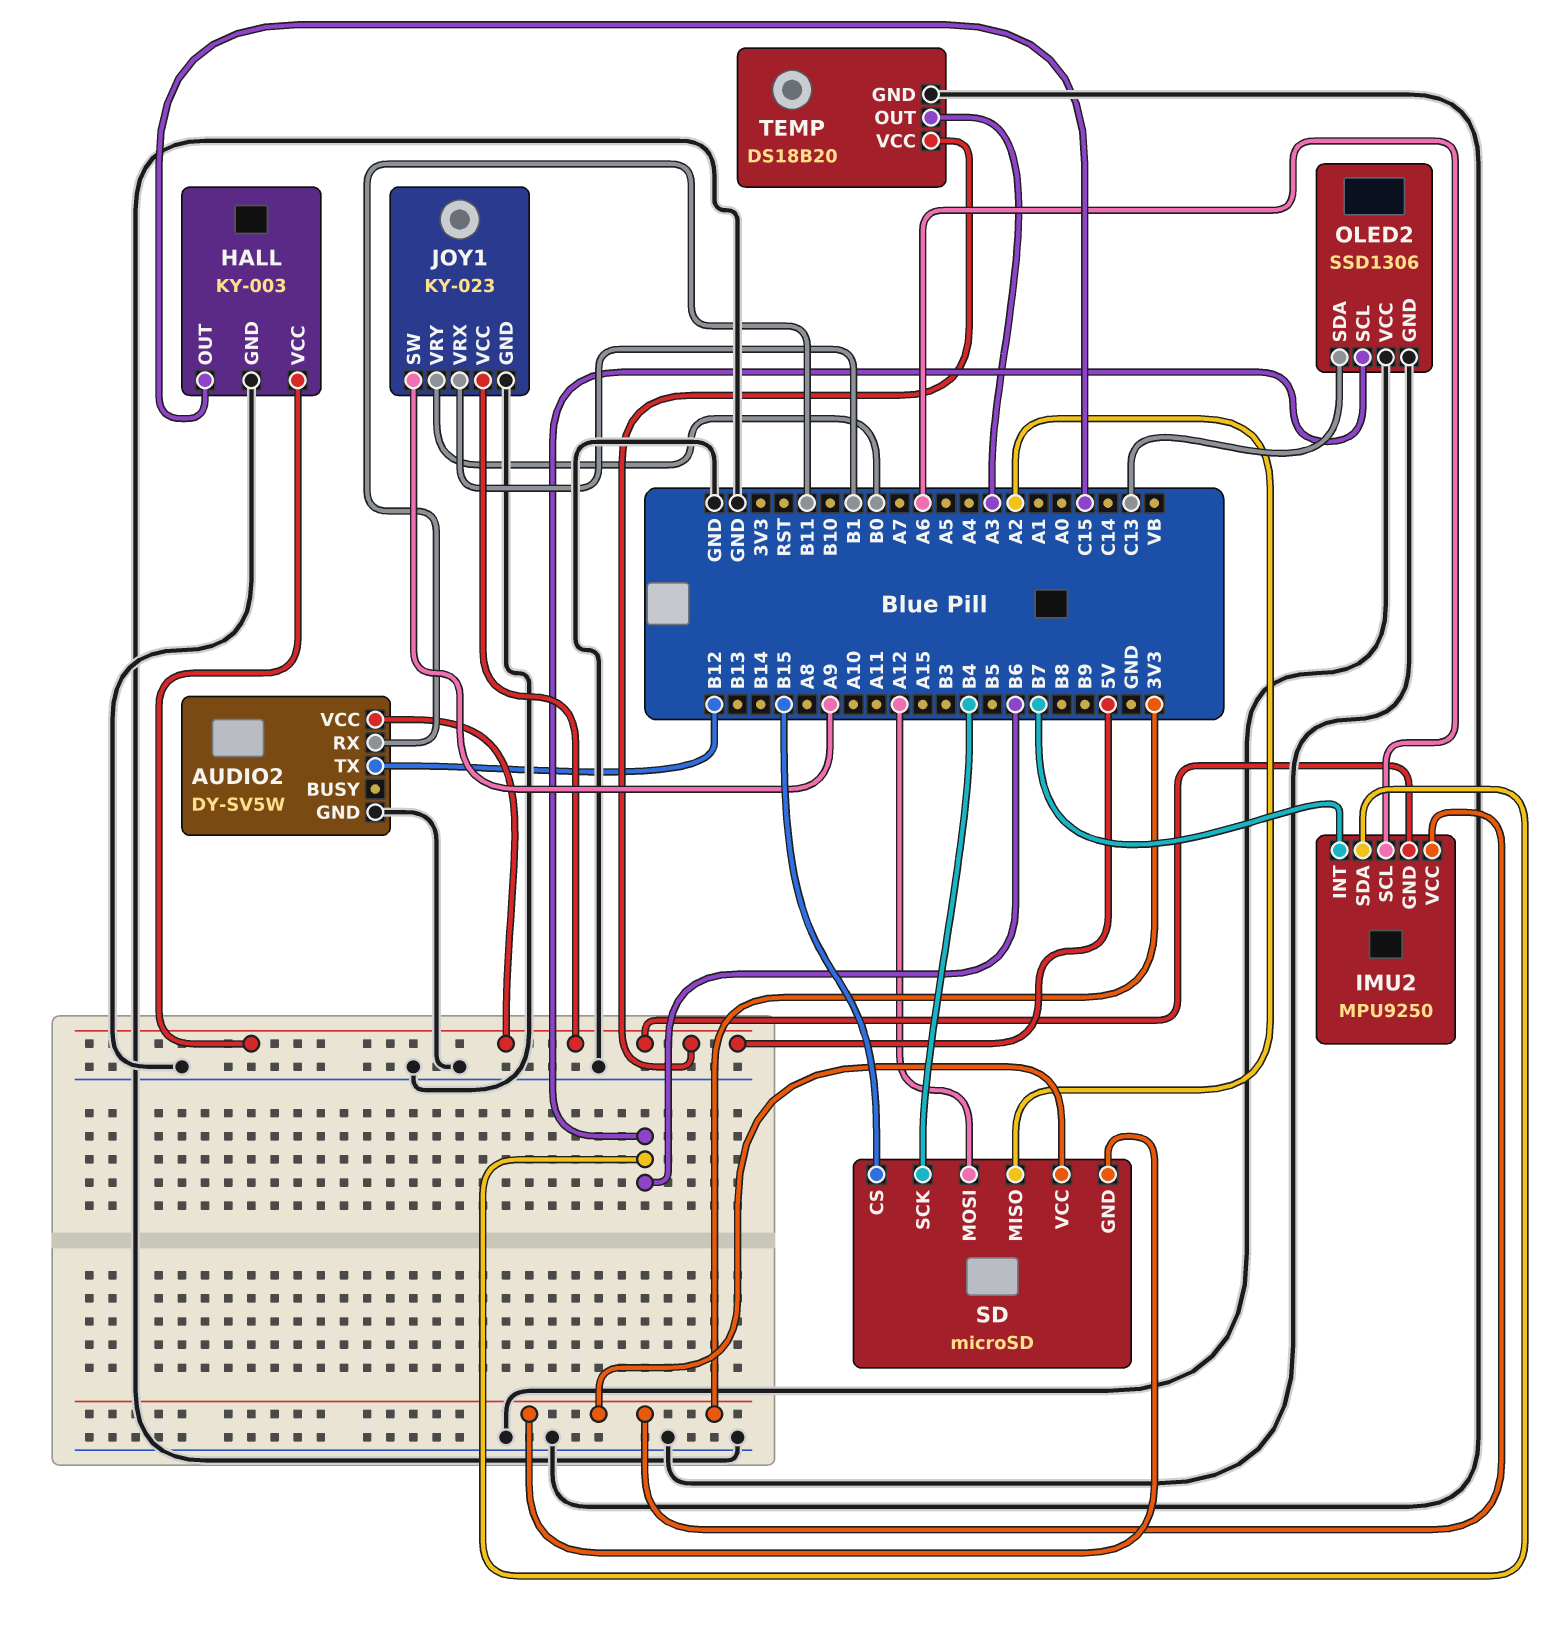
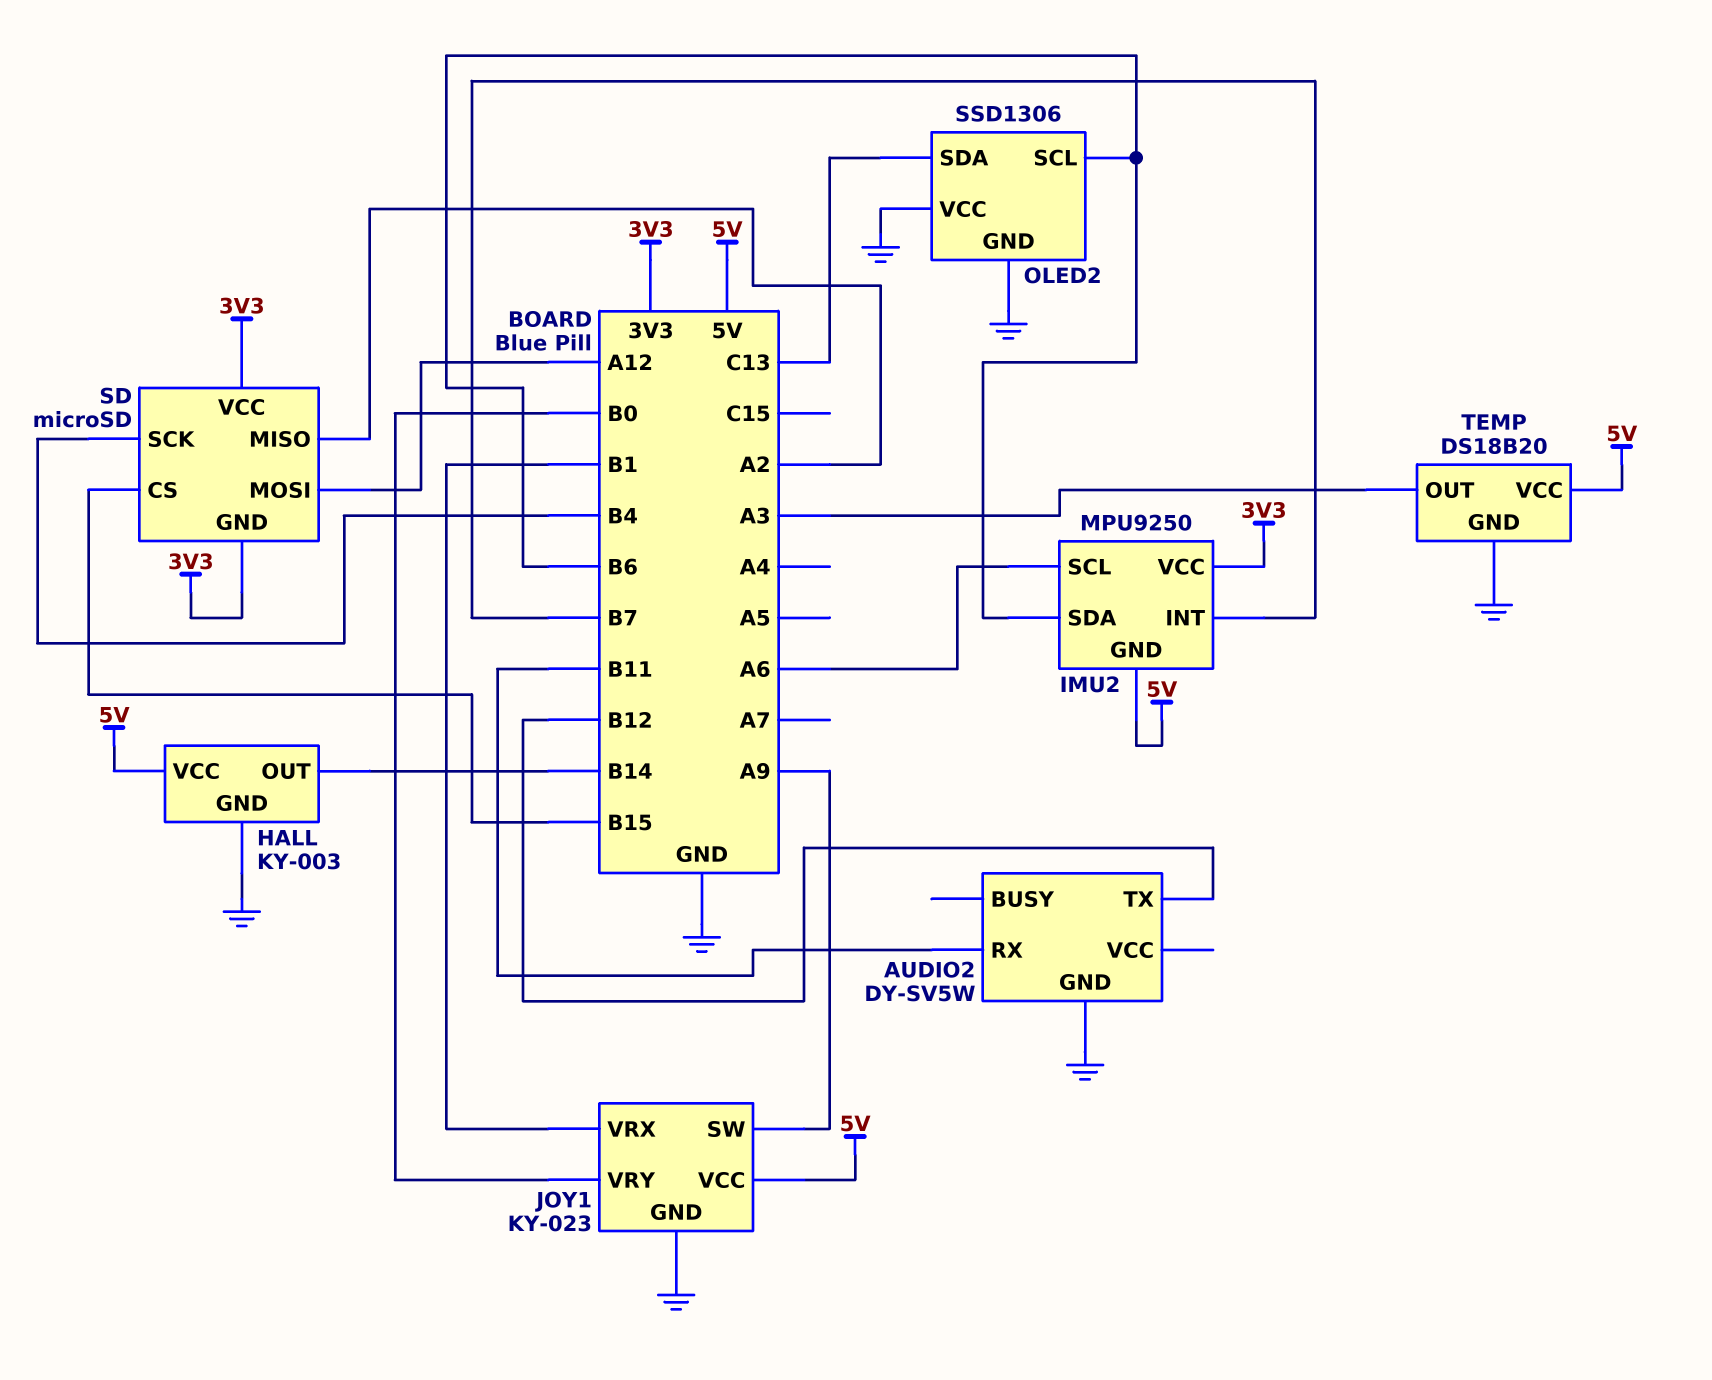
AUDIO2 pin VCC: 5V -> none
HALL pin OUT: C15 -> B14

